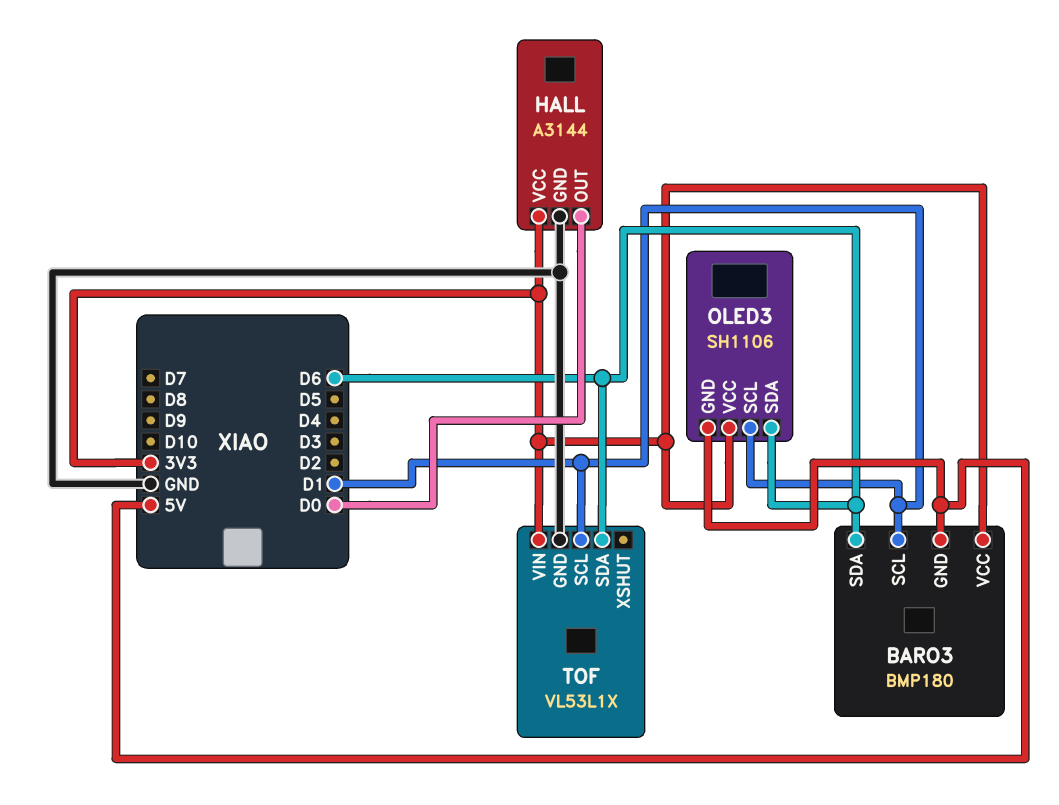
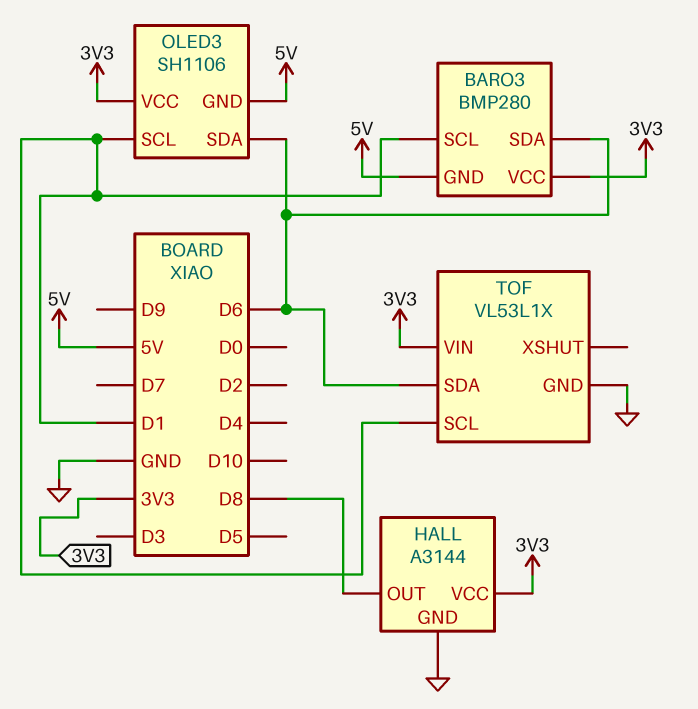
BARO3: BMP180 -> BMP280
HALL pin OUT: D0 -> D8

